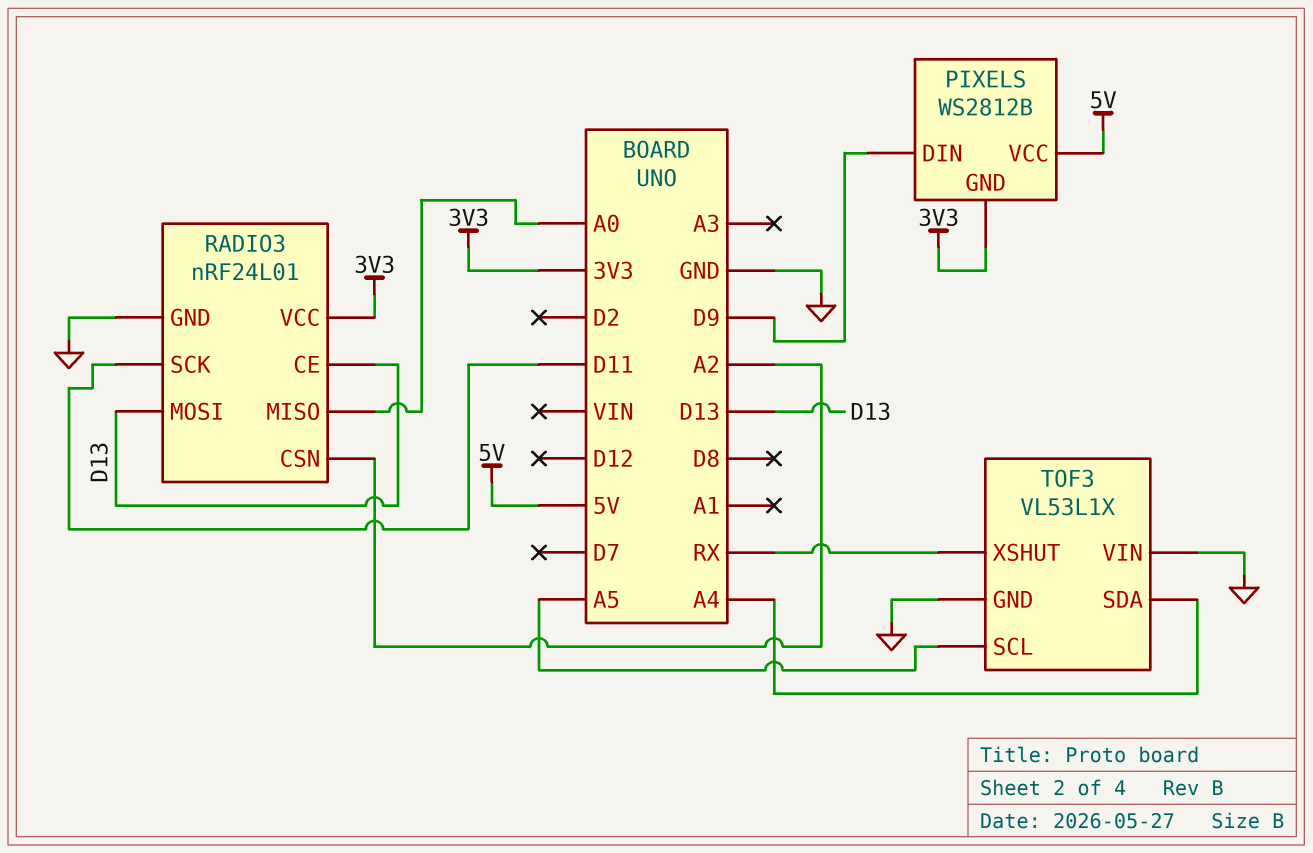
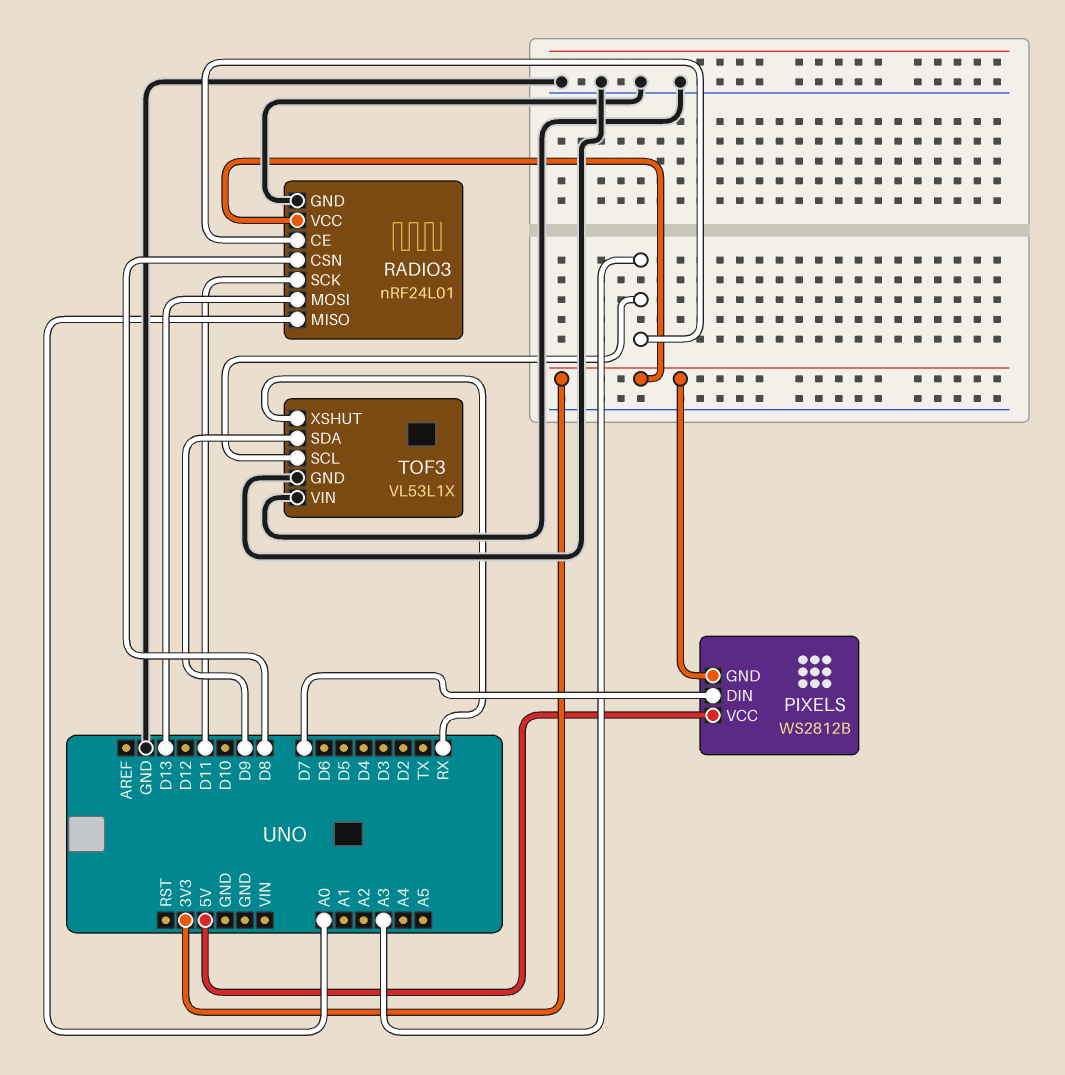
PIXELS pin DIN: D9 -> D7
RADIO3 pin CE: D13 -> A3
RADIO3 pin CSN: A2 -> D8
TOF3 pin SCL: A5 -> A3
TOF3 pin SDA: A4 -> D9

